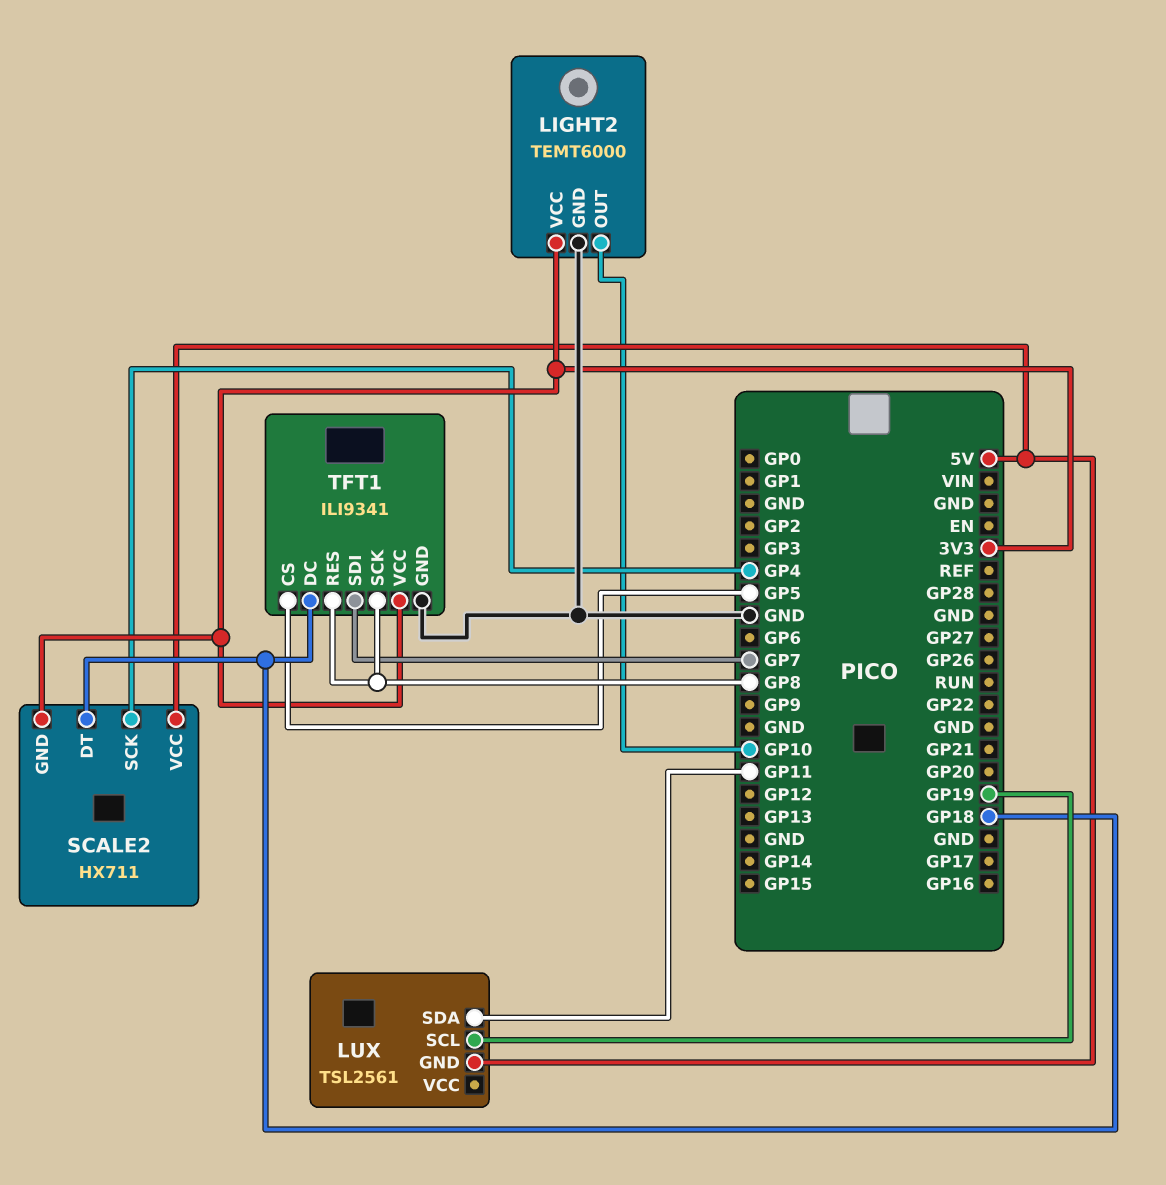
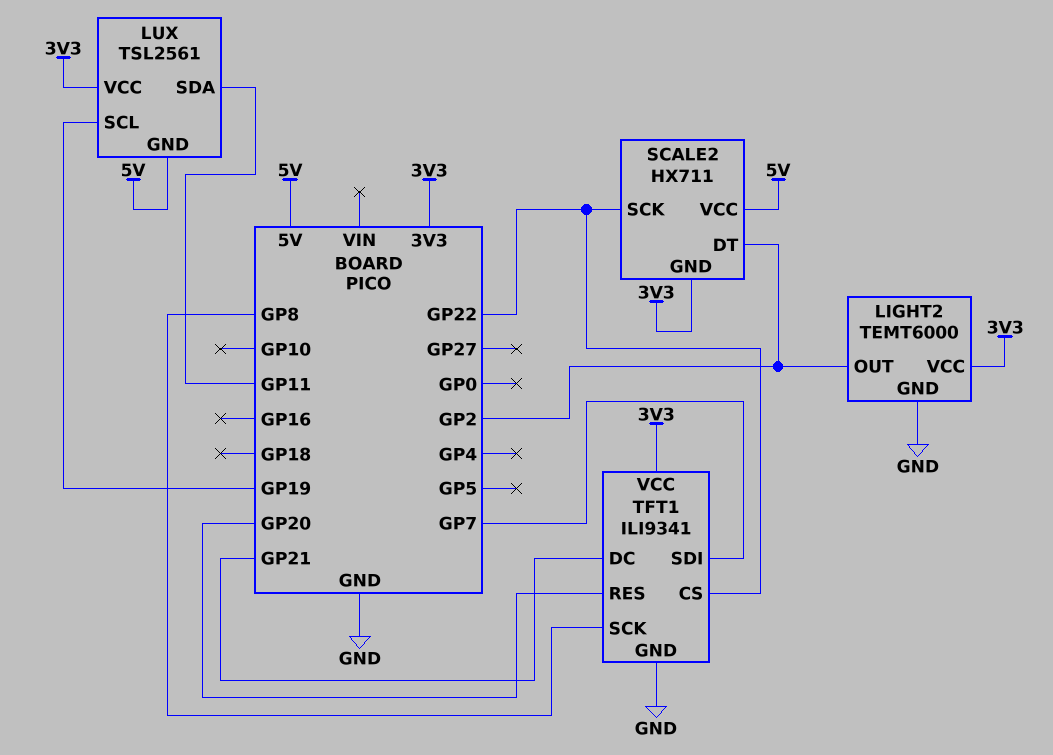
LIGHT2 pin OUT: GP10 -> GP2
LUX pin VCC: none -> 3V3
SCALE2 pin DT: GP18 -> GP2
SCALE2 pin SCK: GP4 -> GP22
TFT1 pin CS: GP5 -> GP22
TFT1 pin DC: GP18 -> GP21
TFT1 pin RES: GP8 -> GP20

